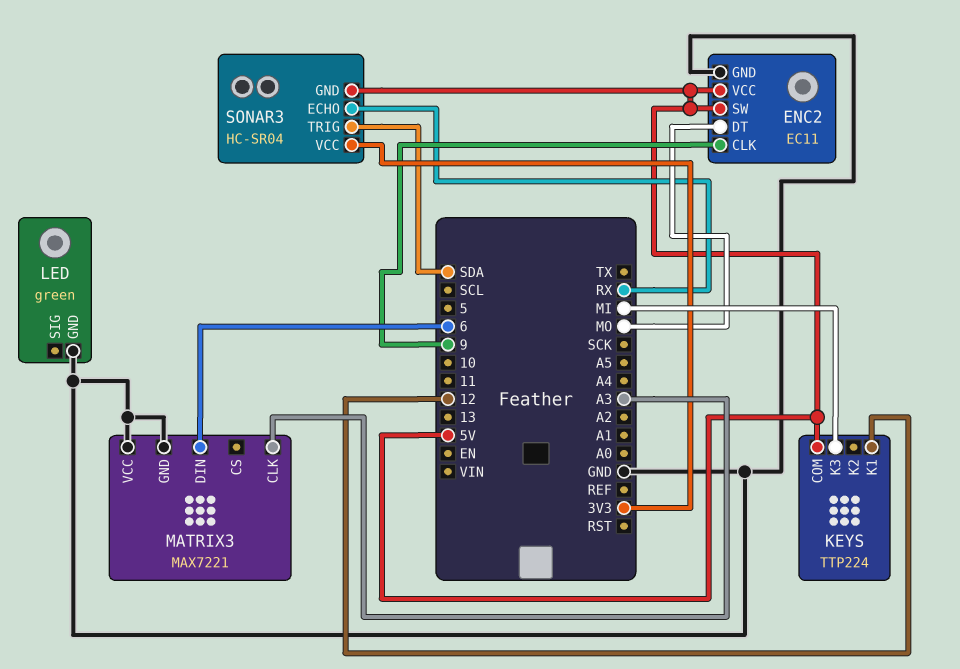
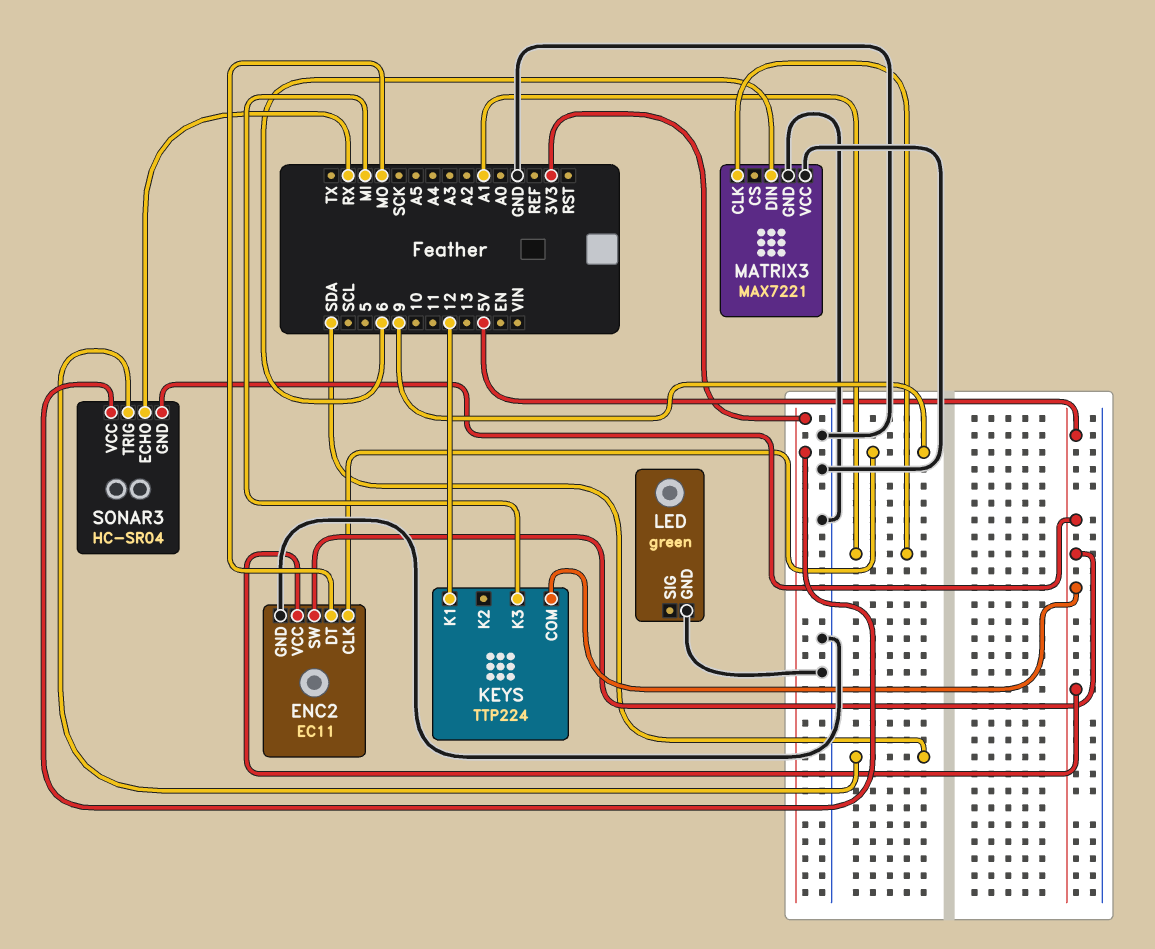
MATRIX3 pin CLK: A3 -> A1

